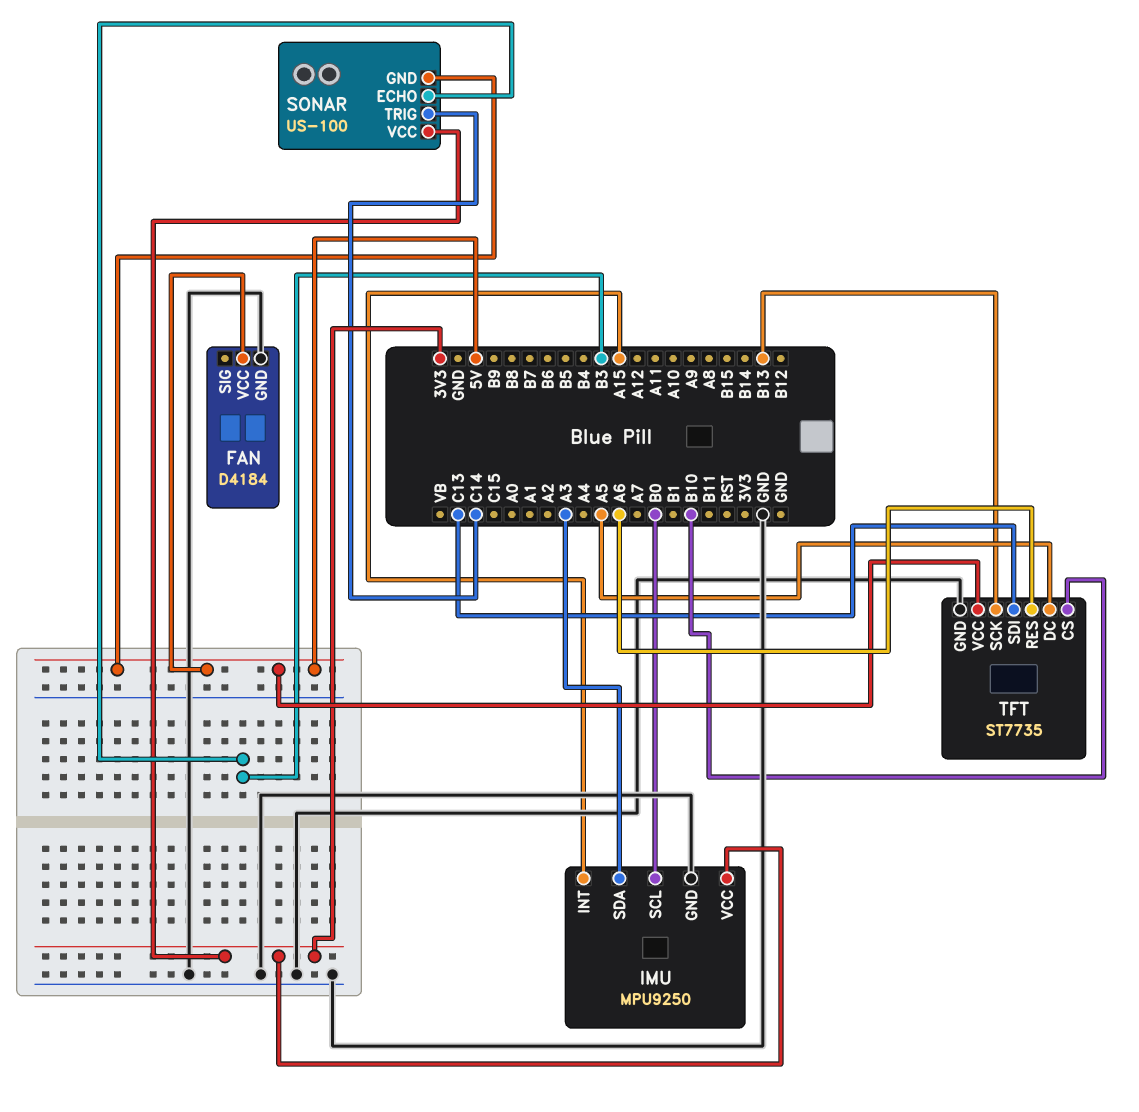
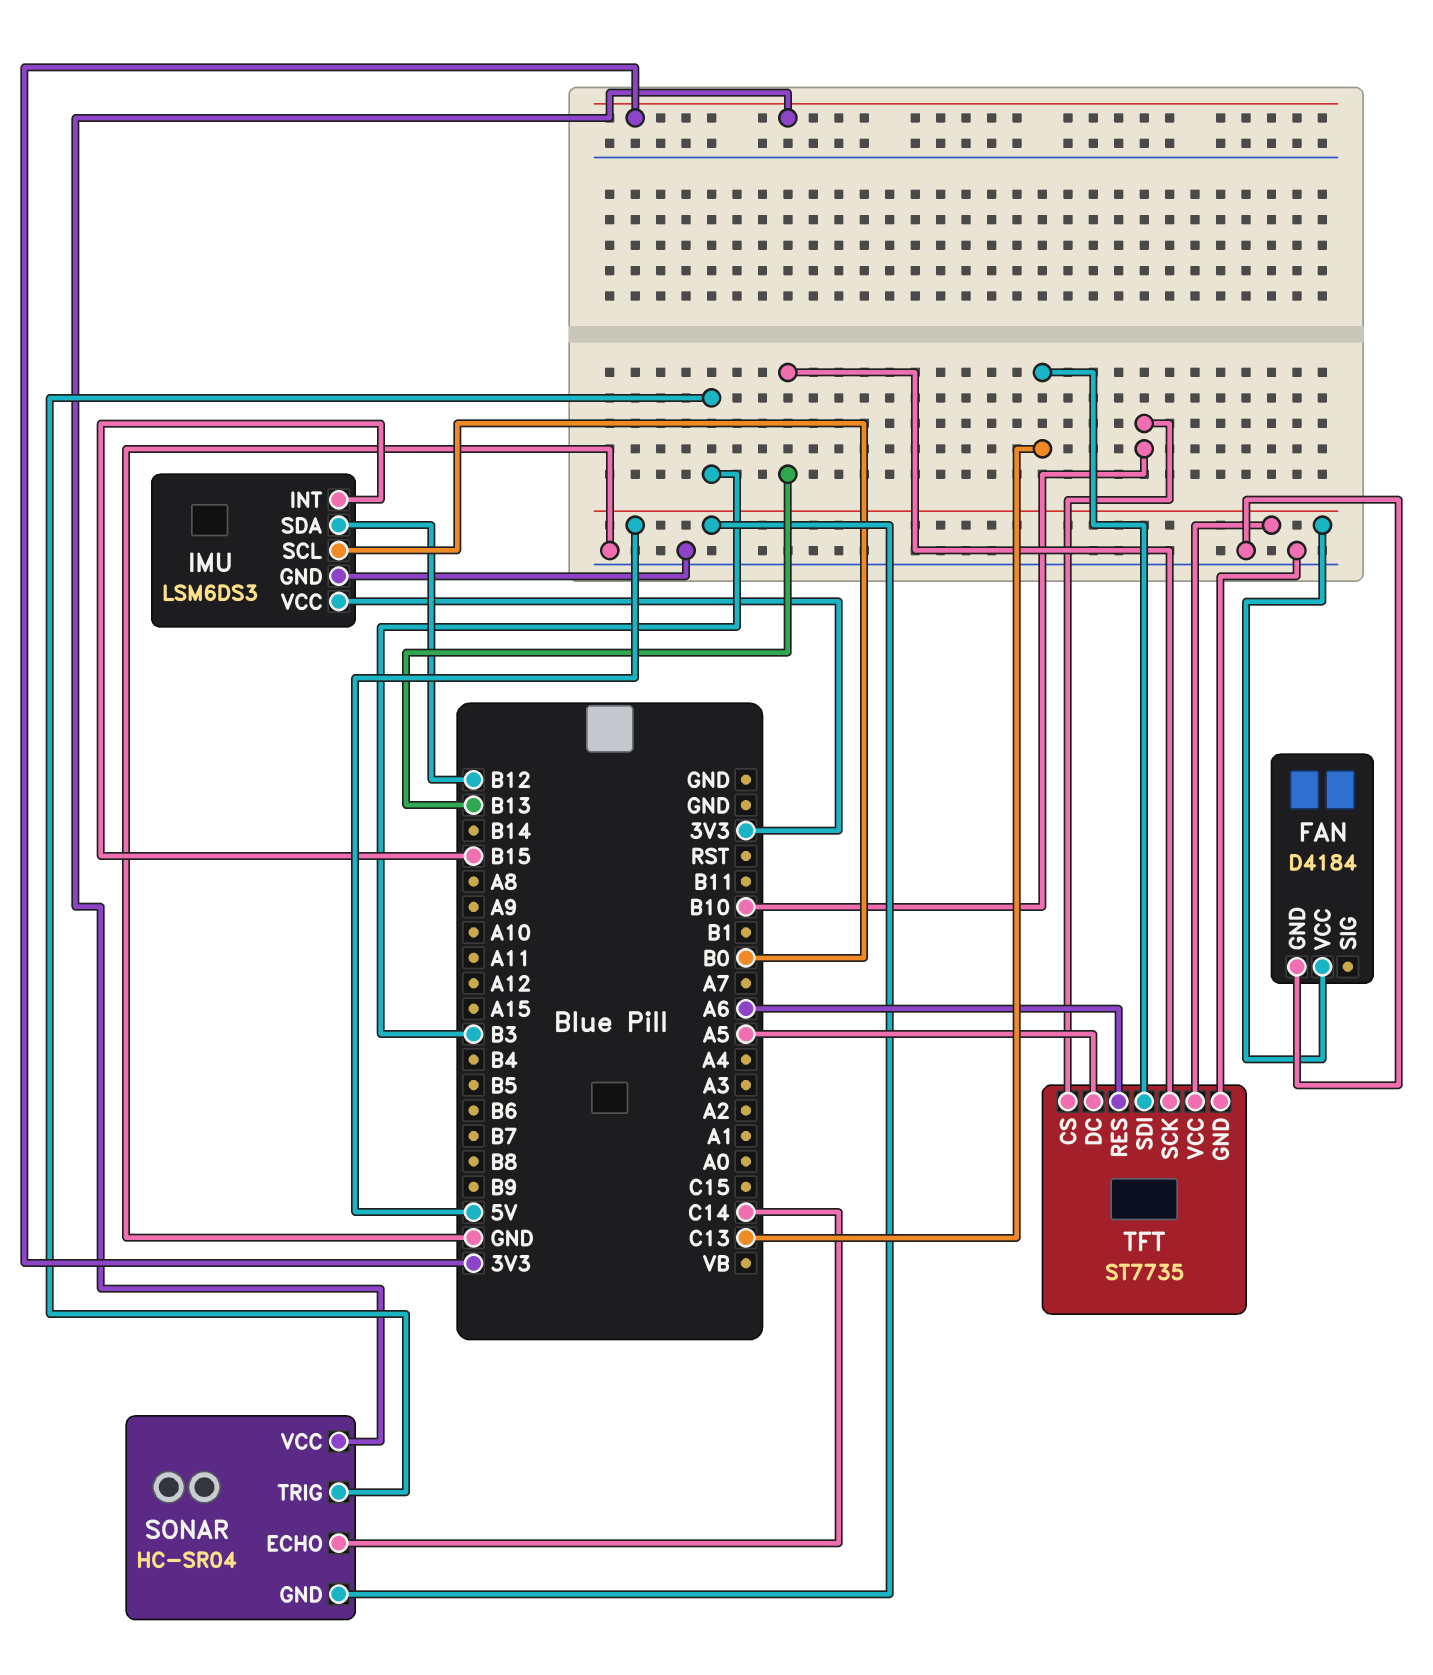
IMU: MPU9250 -> LSM6DS3
IMU pin INT: A15 -> B15
IMU pin SDA: A3 -> B12
SONAR: US-100 -> HC-SR04
SONAR pin ECHO: B3 -> C14
SONAR pin TRIG: C14 -> B3

